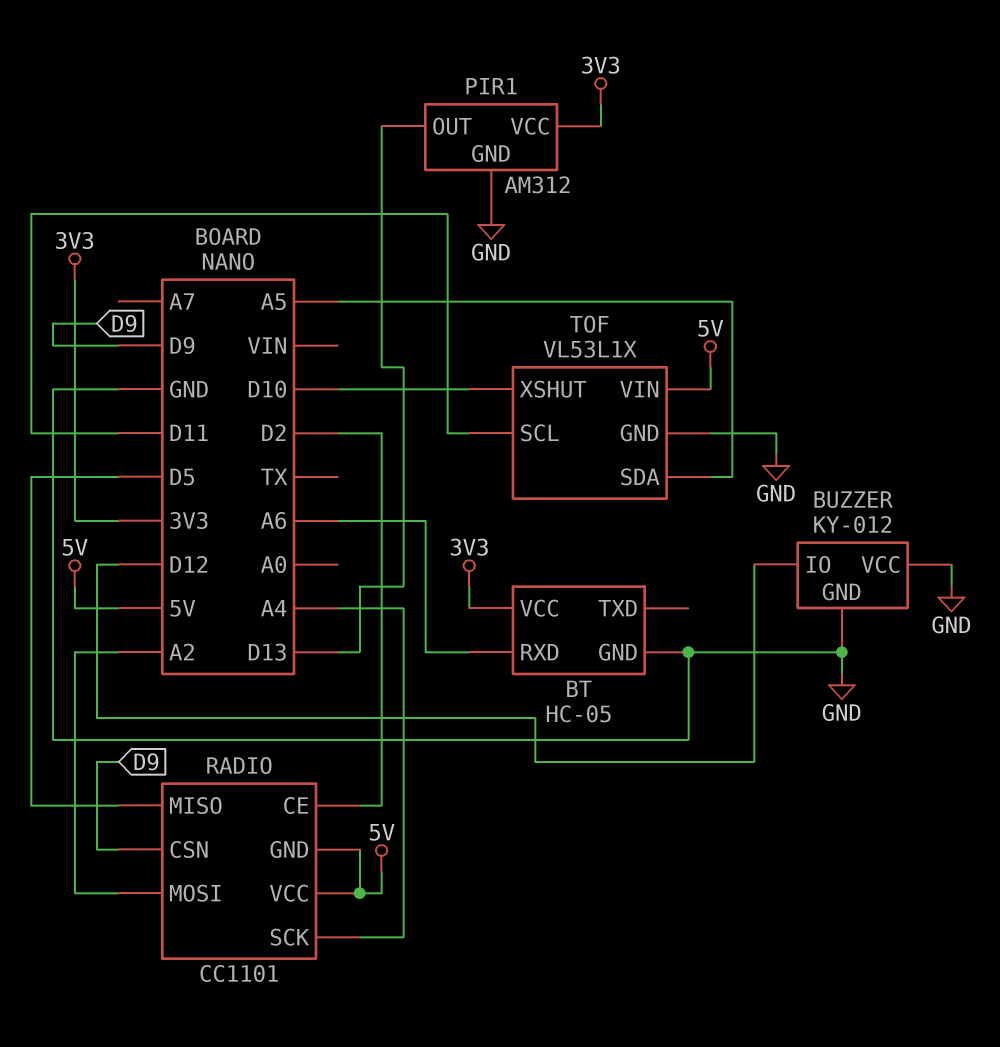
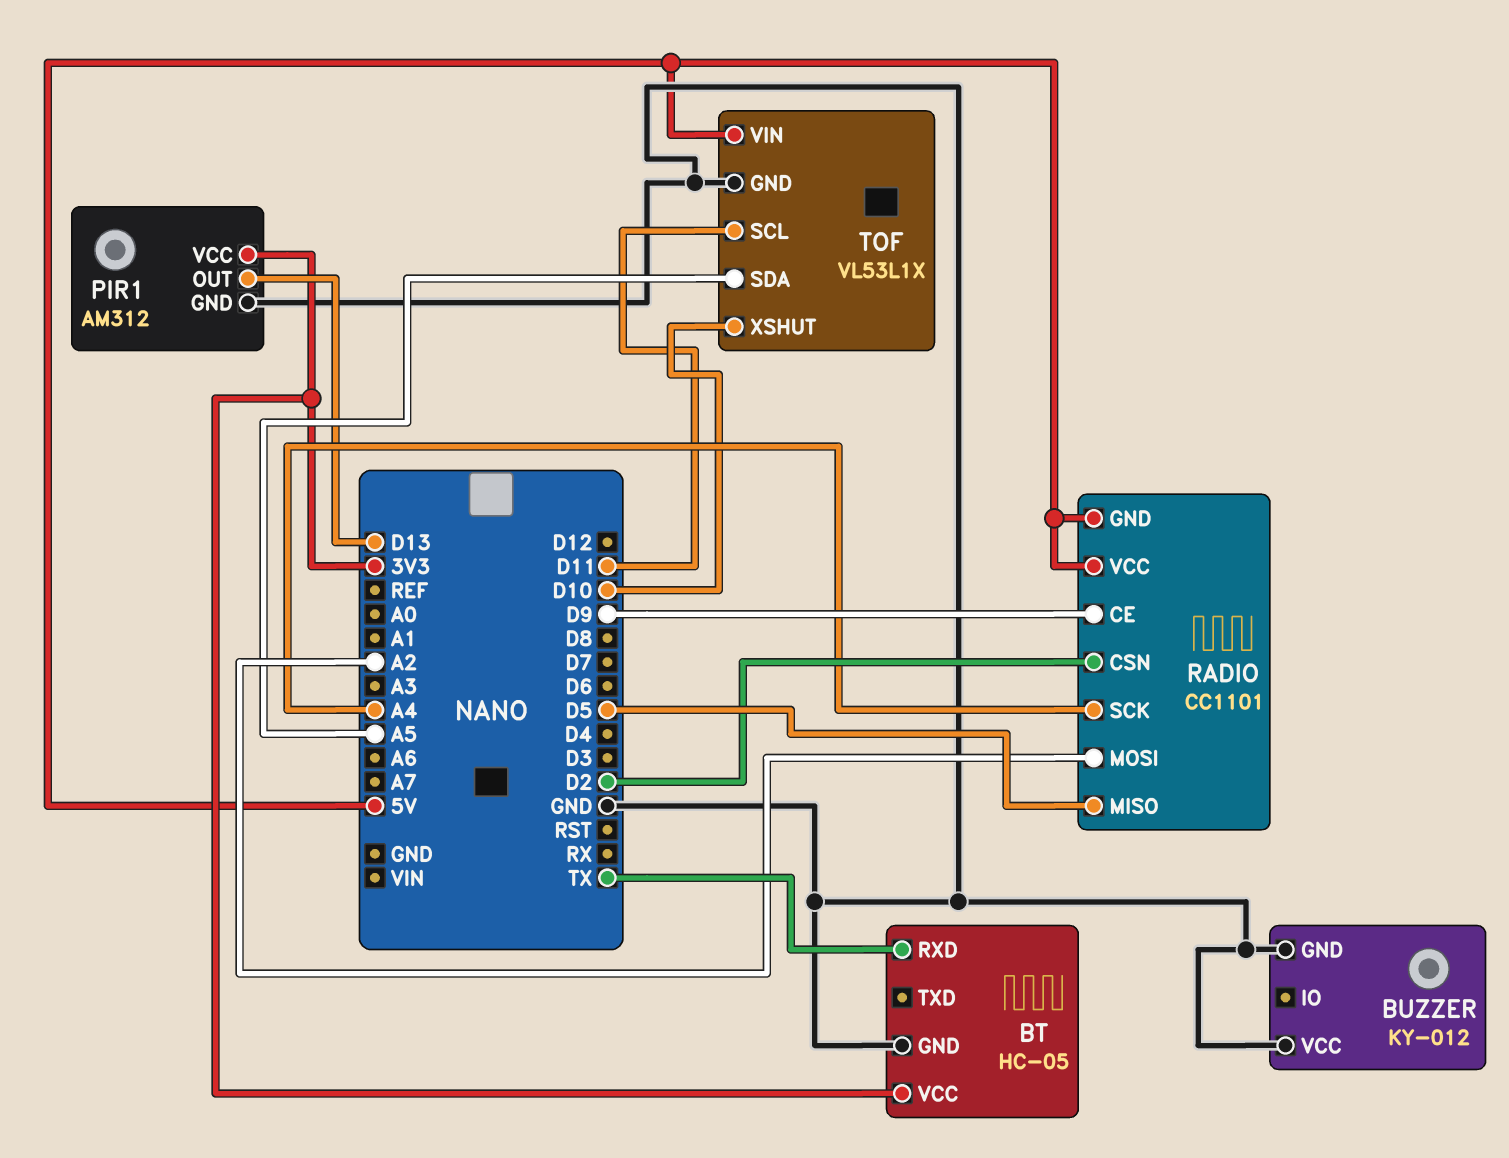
BT pin RXD: A6 -> TX
BUZZER pin IO: D12 -> none
RADIO pin CE: D2 -> D9
RADIO pin CSN: D9 -> D2

